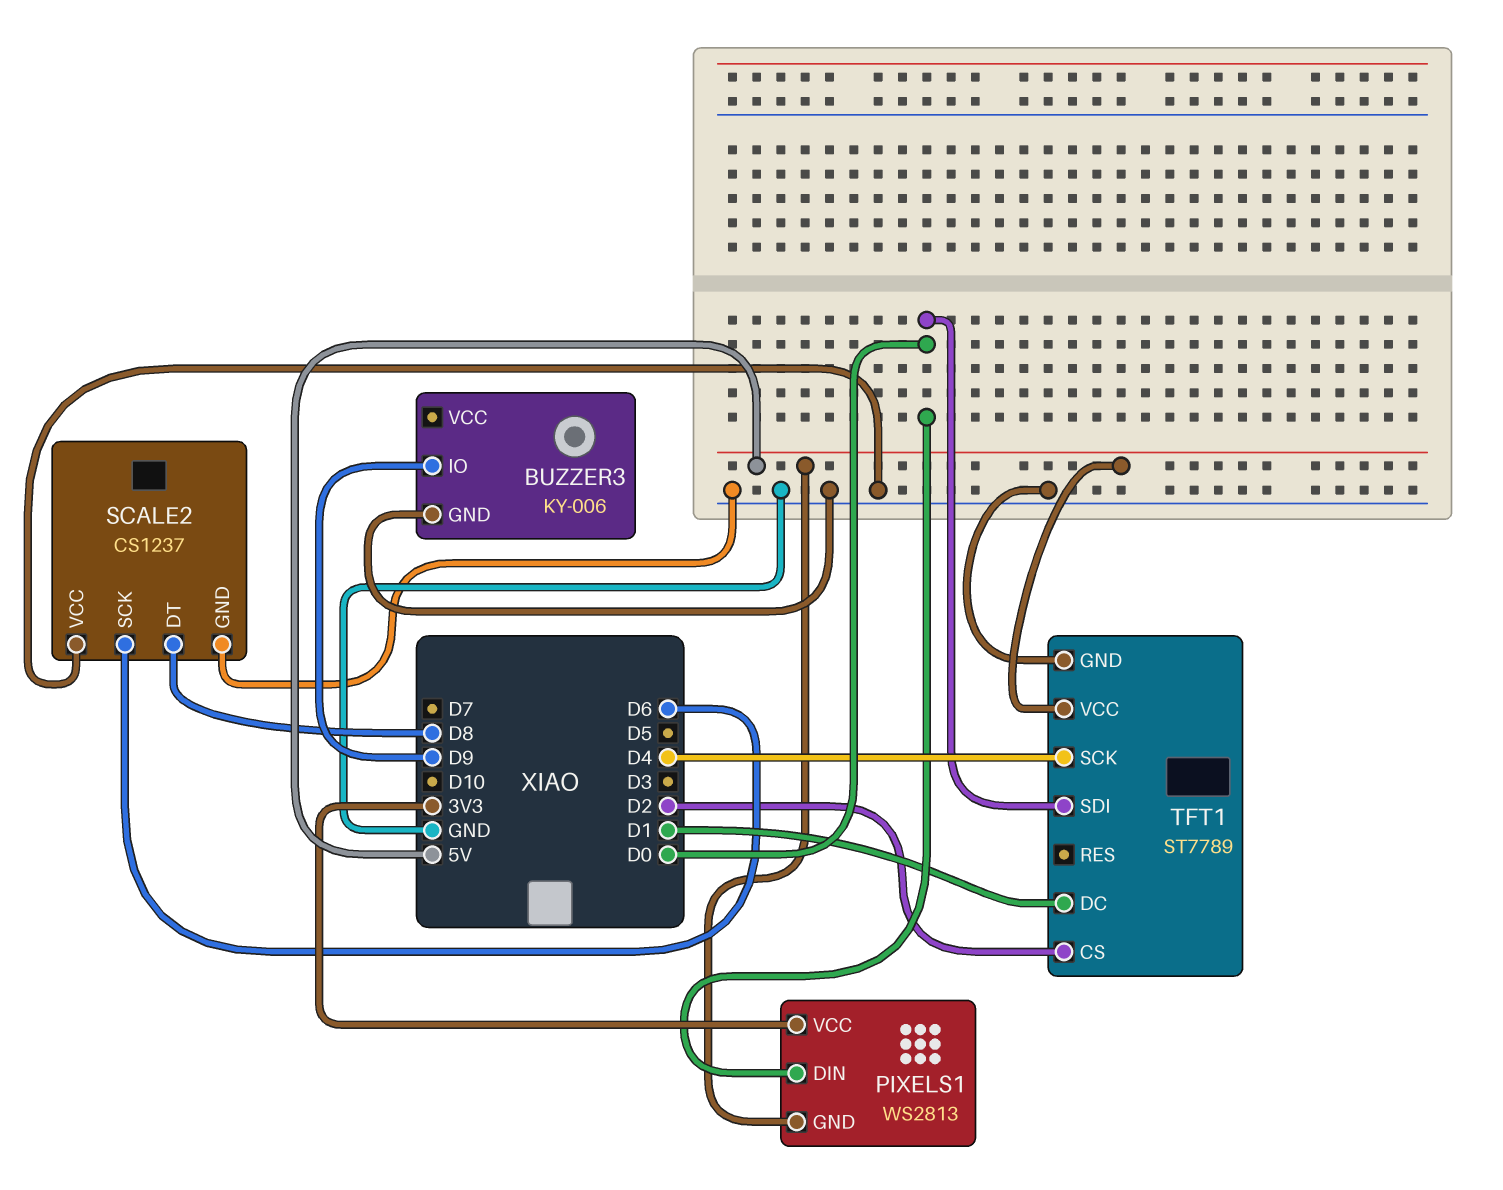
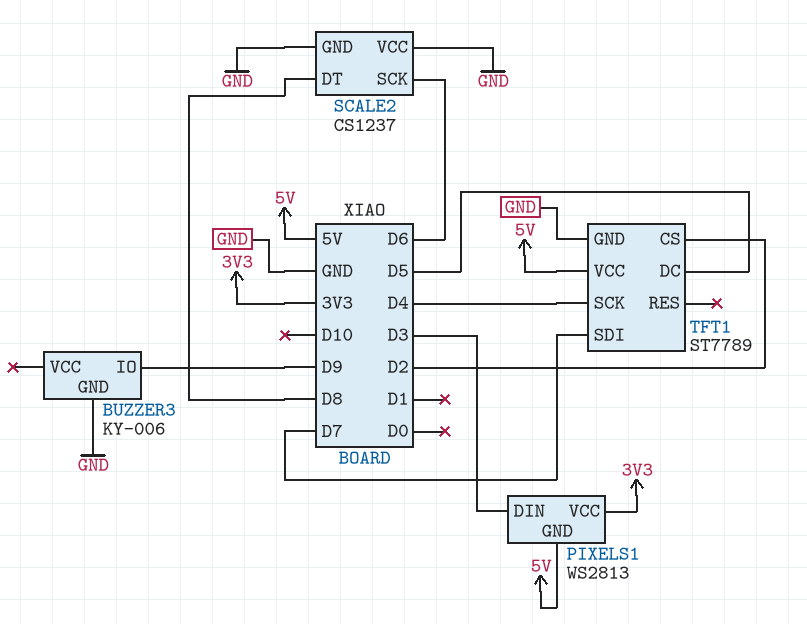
PIXELS1 pin DIN: D0 -> D3
TFT1 pin DC: D1 -> D5
TFT1 pin SDI: D0 -> D7

